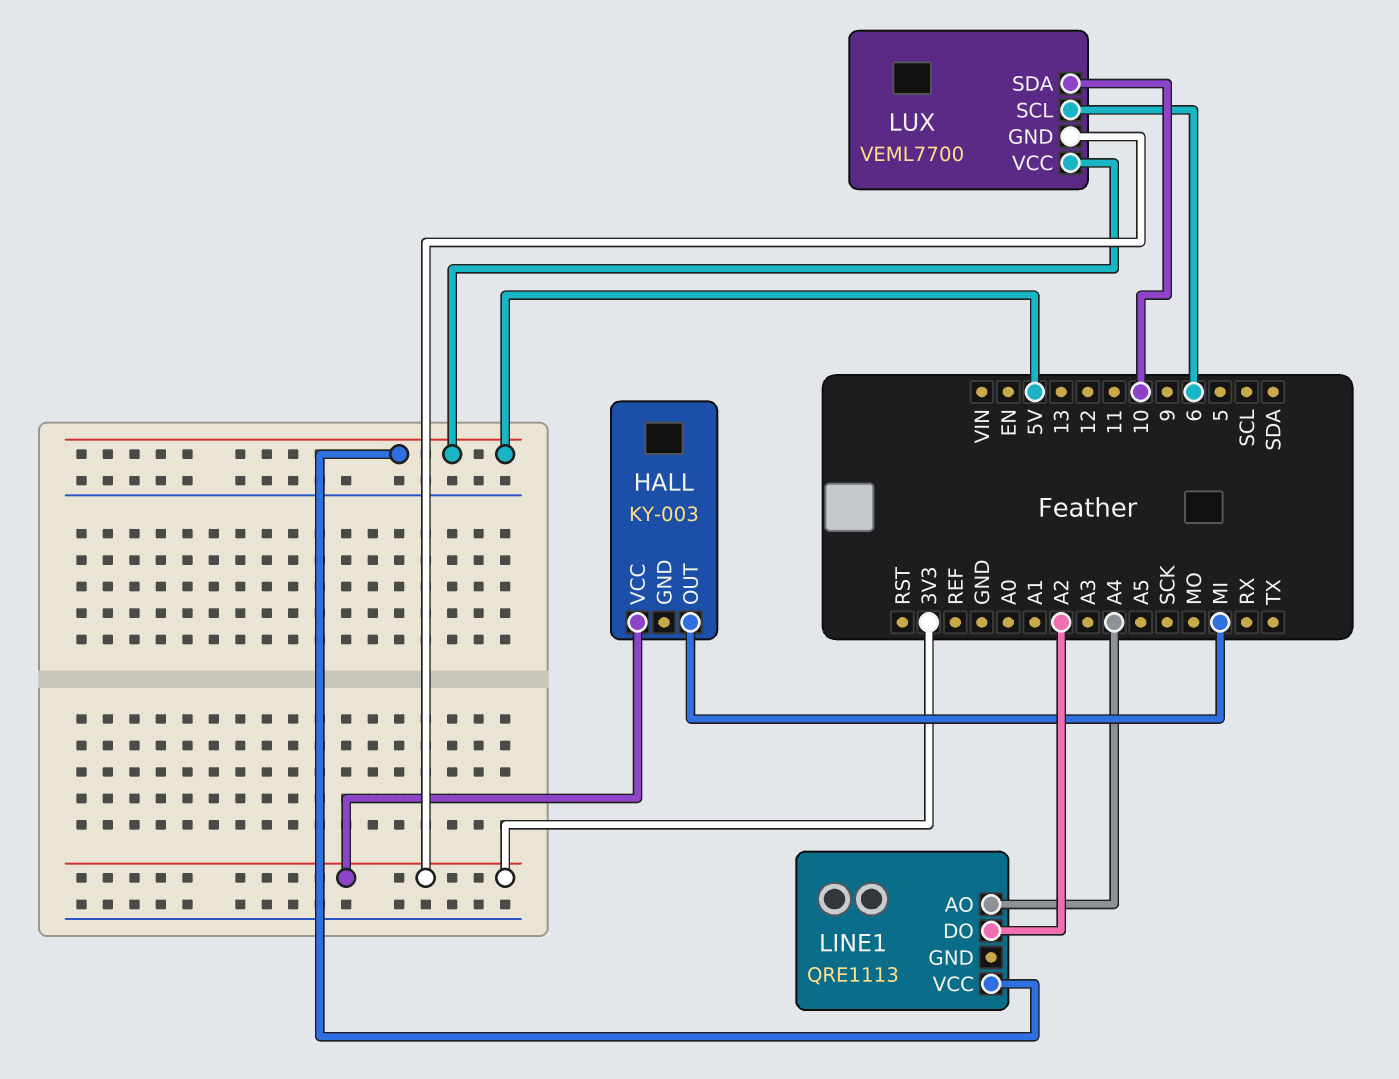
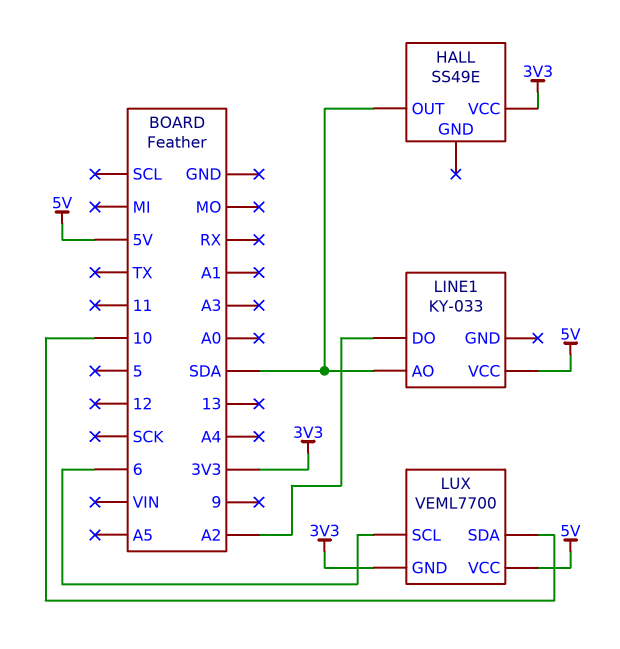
HALL: KY-003 -> SS49E
HALL pin OUT: MI -> SDA
LINE1: QRE1113 -> KY-033
LINE1 pin AO: A4 -> SDA

